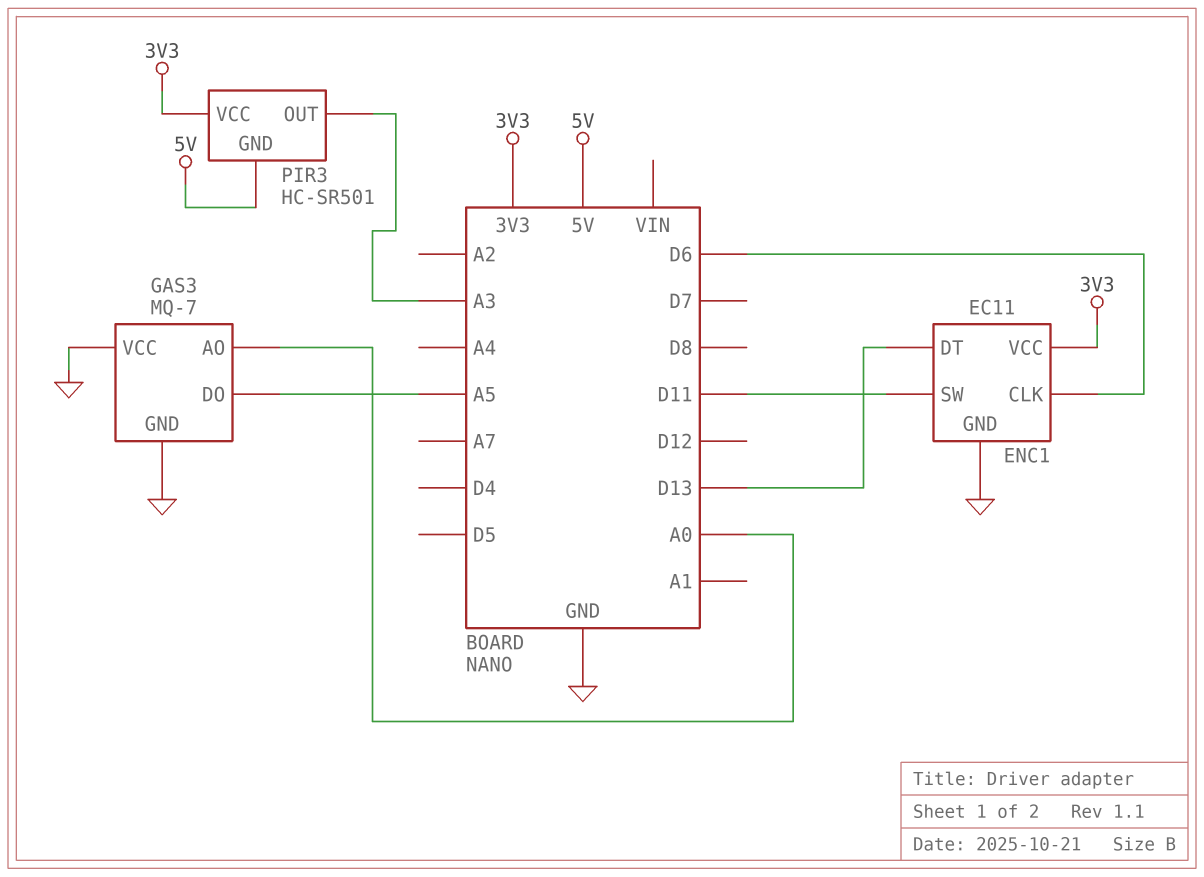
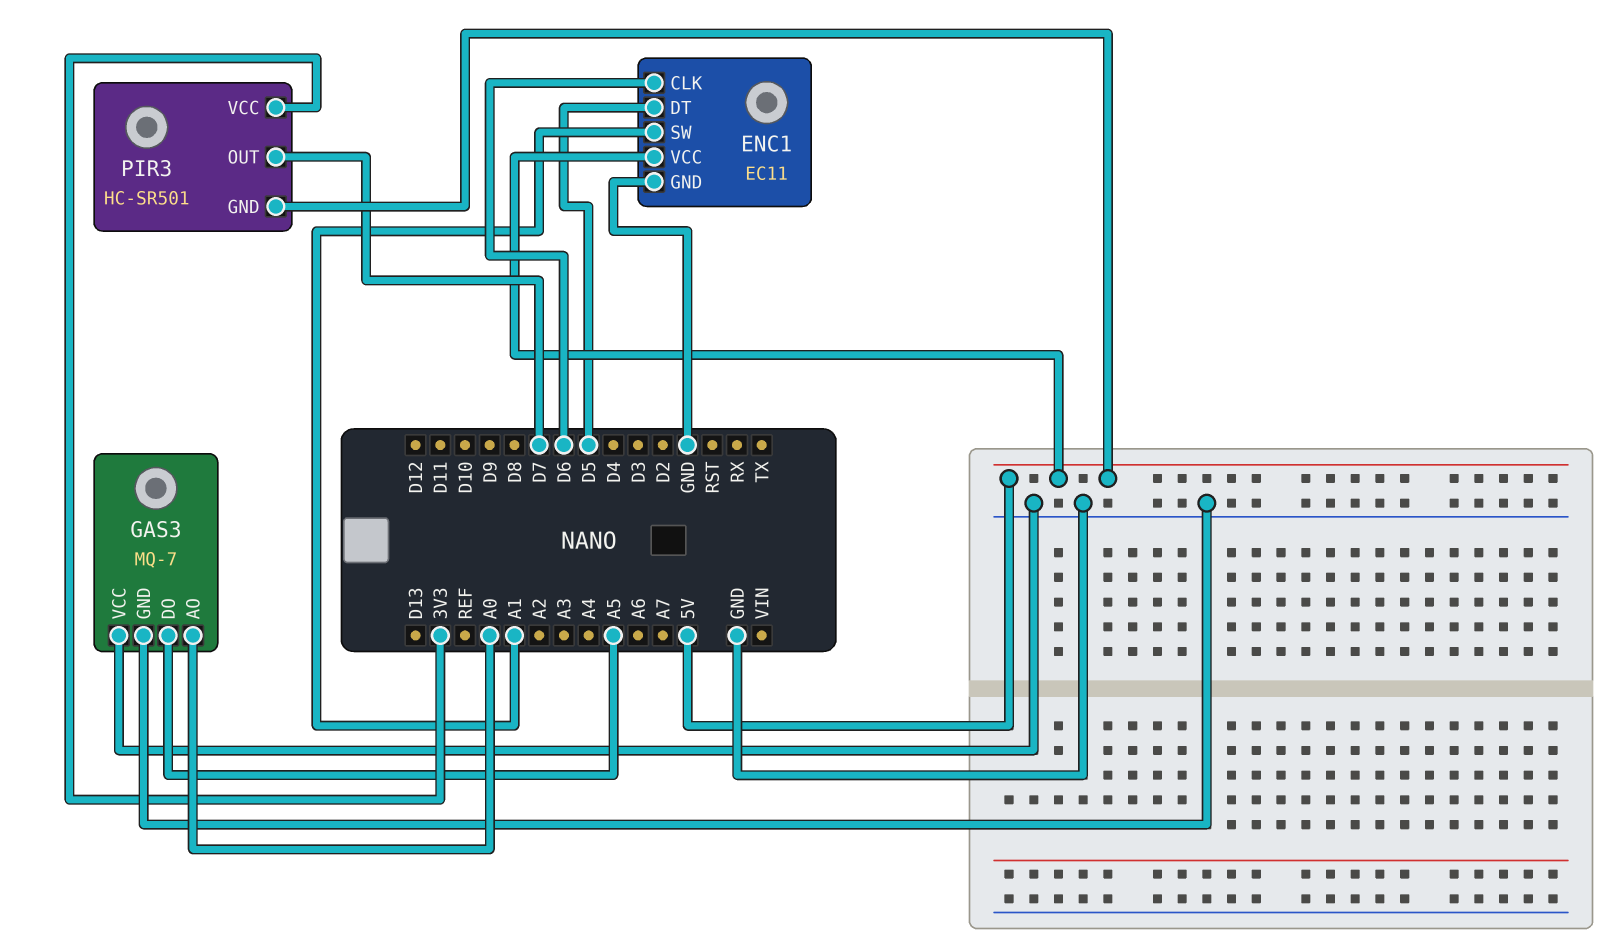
ENC1 pin DT: D13 -> D5
ENC1 pin SW: D11 -> A1
ENC1 pin VCC: 3V3 -> 5V
PIR3 pin OUT: A3 -> D7

